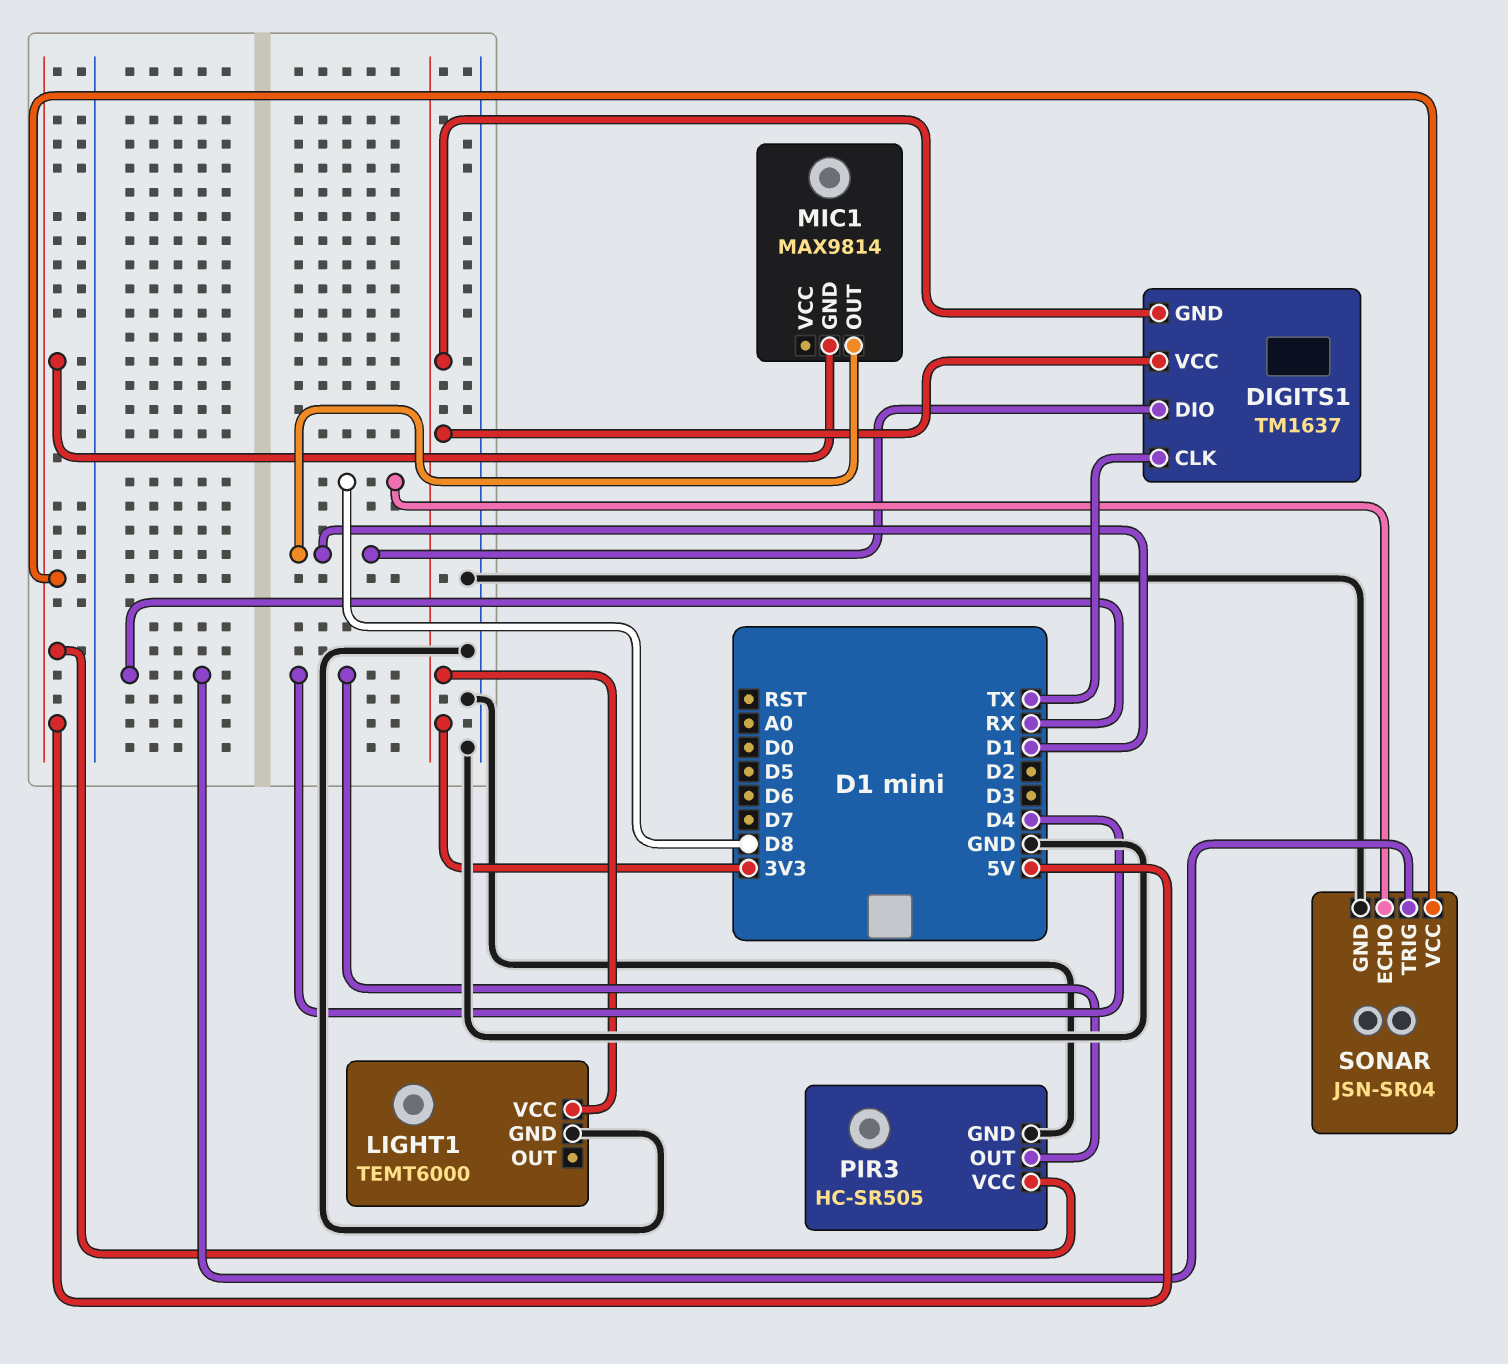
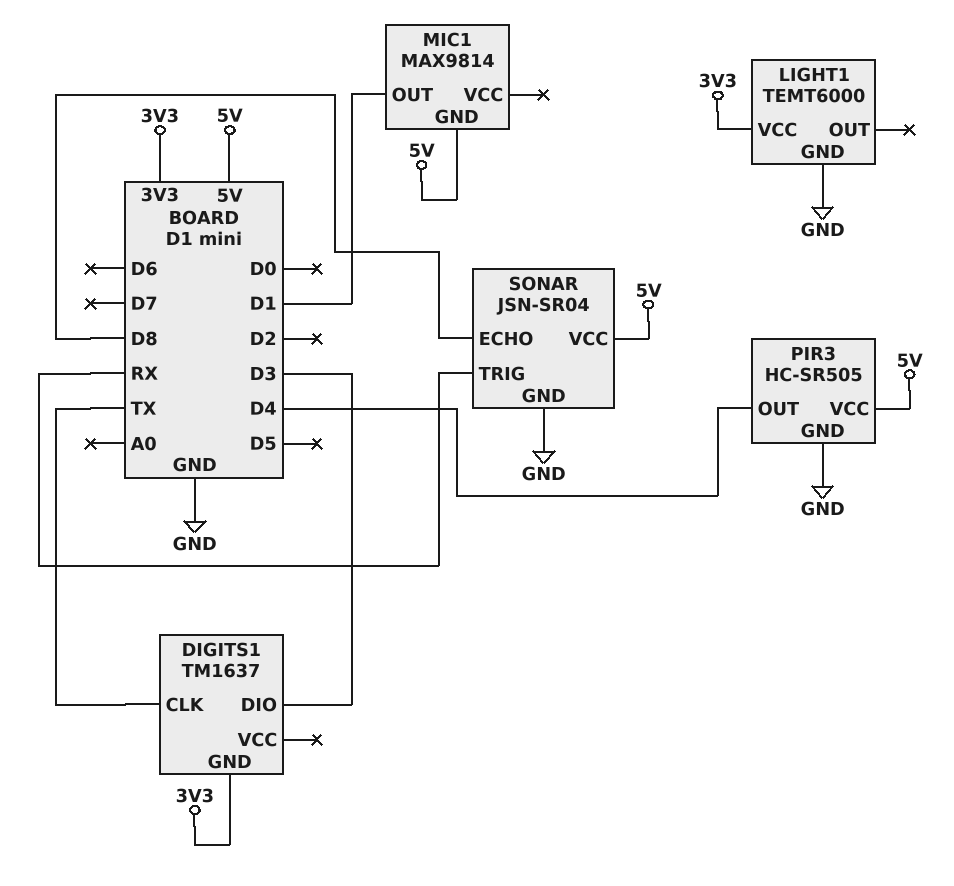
DIGITS1 pin DIO: D1 -> D3
DIGITS1 pin VCC: 3V3 -> none

